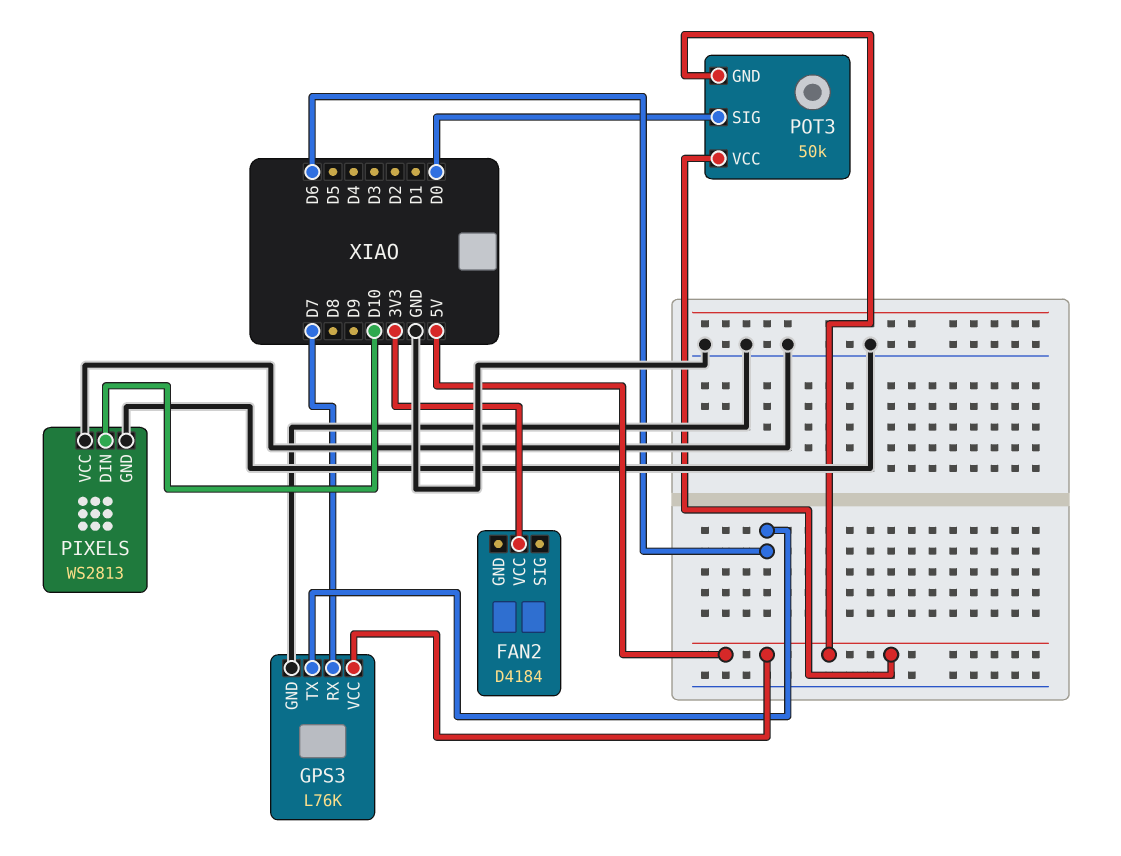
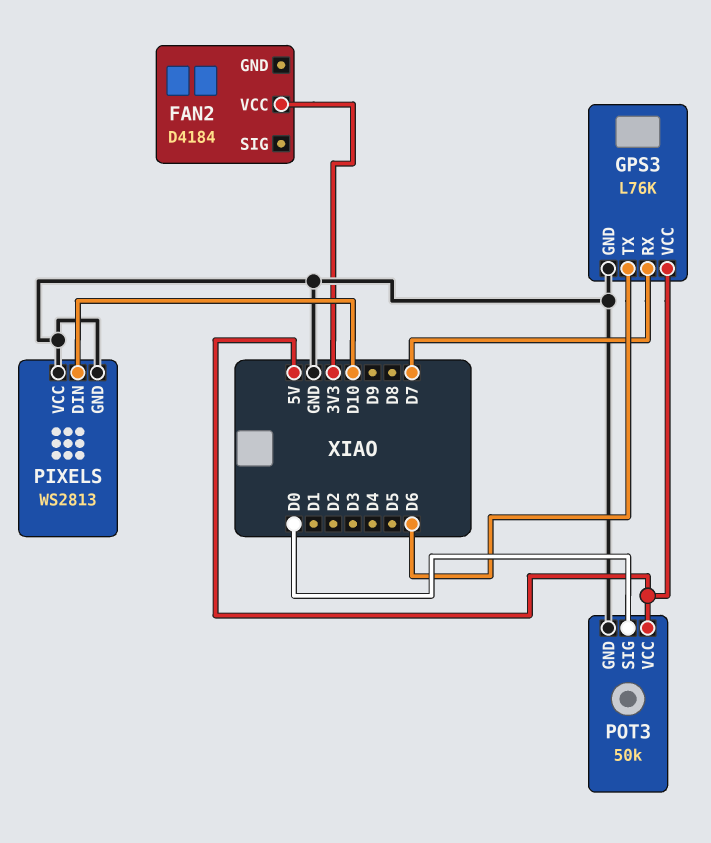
POT3 pin GND: 5V -> GND

